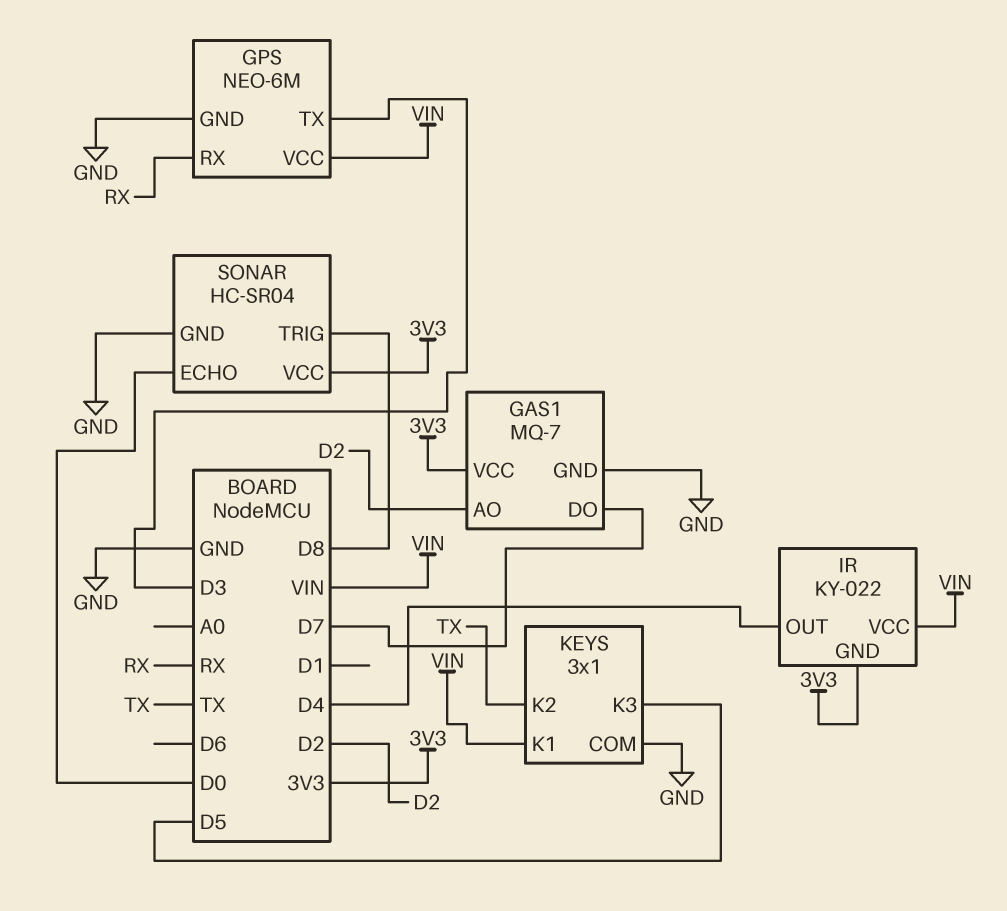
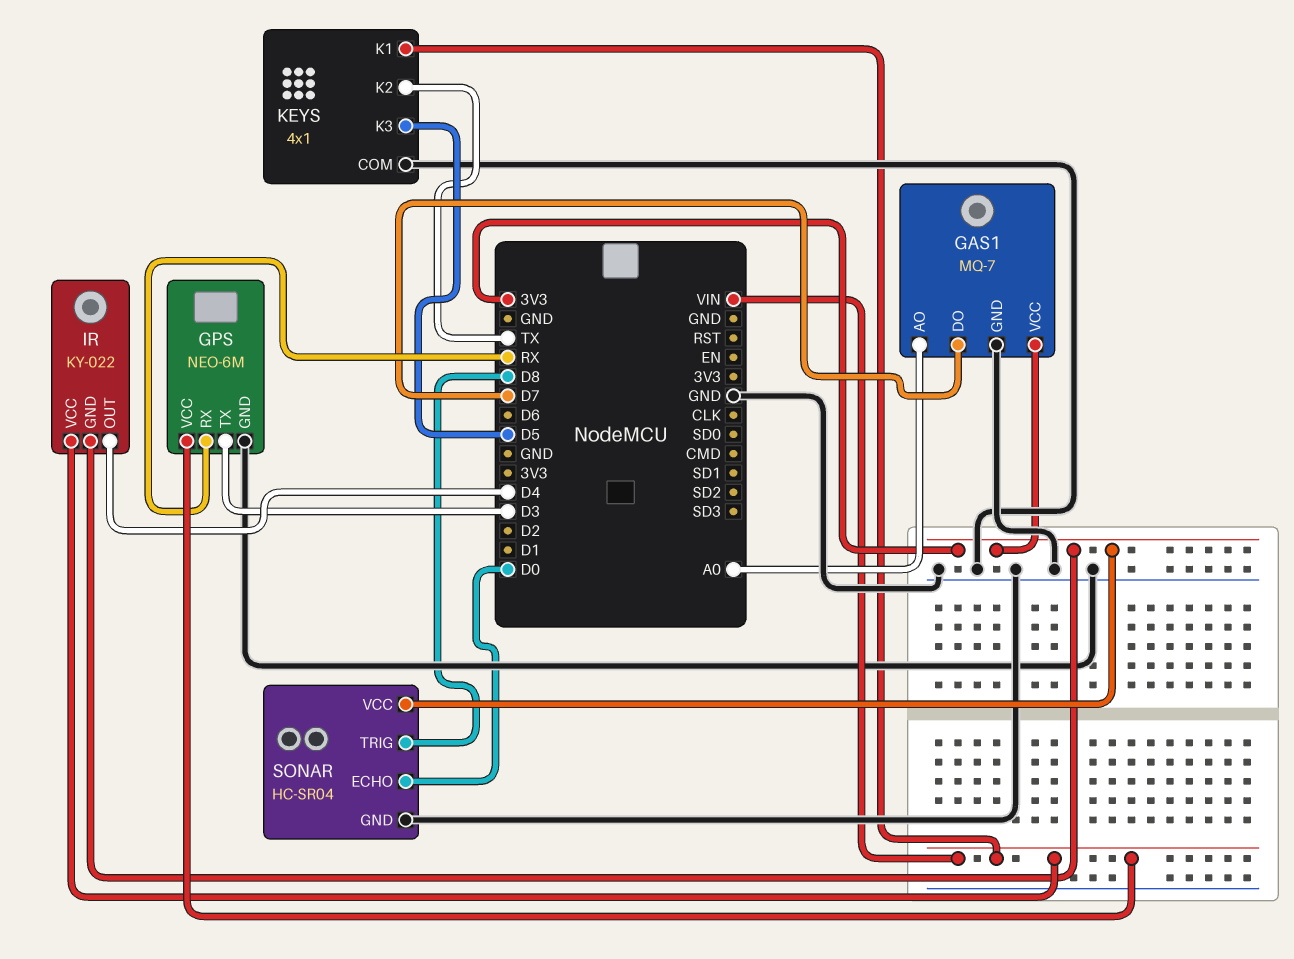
GAS1 pin AO: D2 -> A0
KEYS: 3x1 -> 4x1

